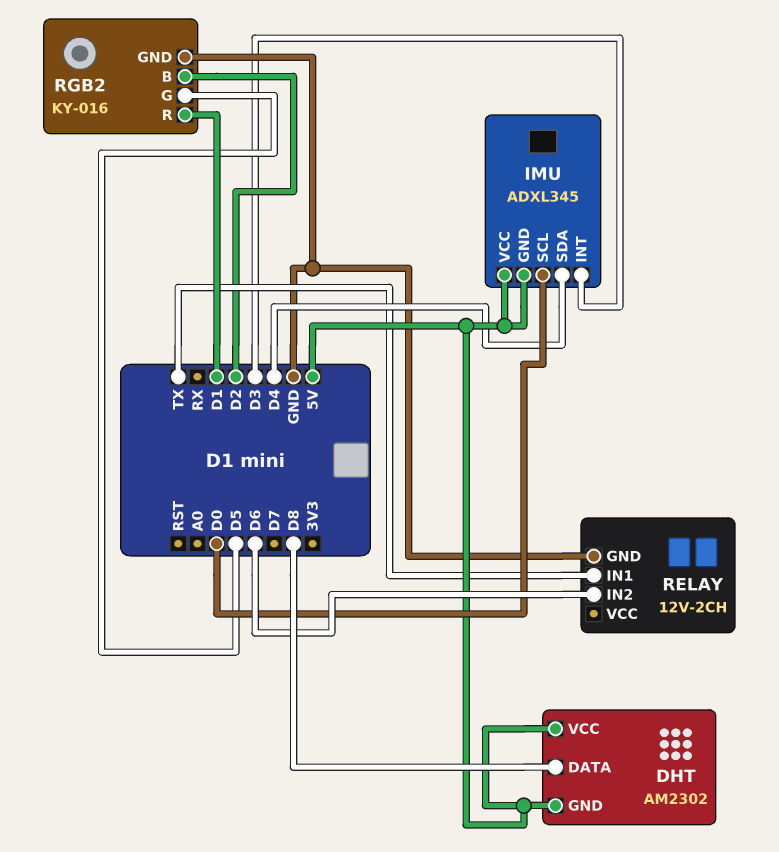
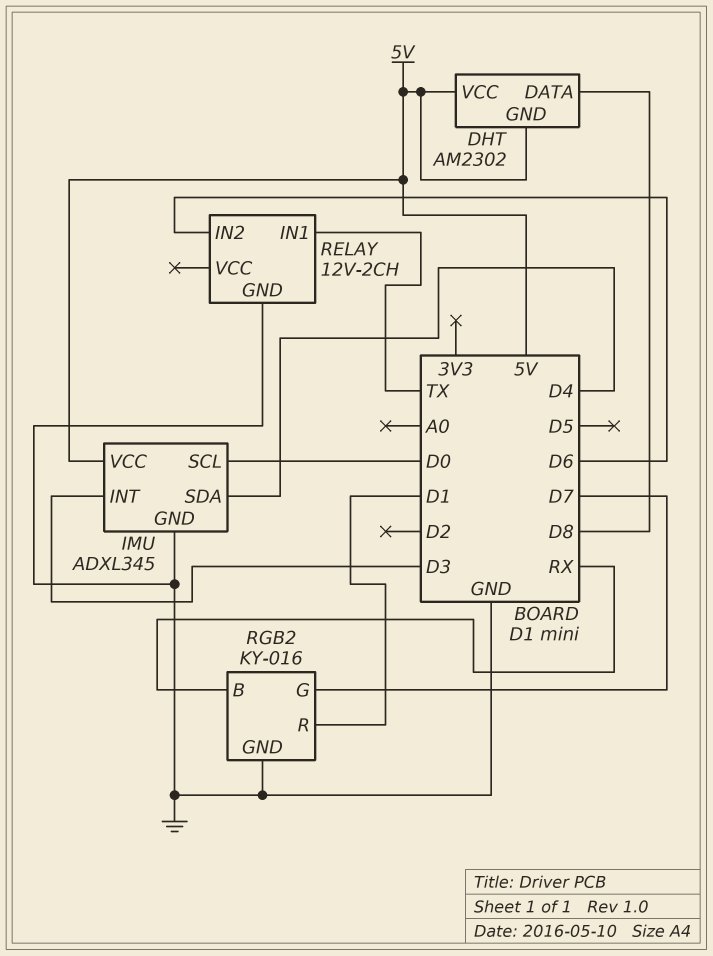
IMU pin GND: 5V -> GND
RGB2 pin B: D2 -> RX
RGB2 pin G: D5 -> D7

